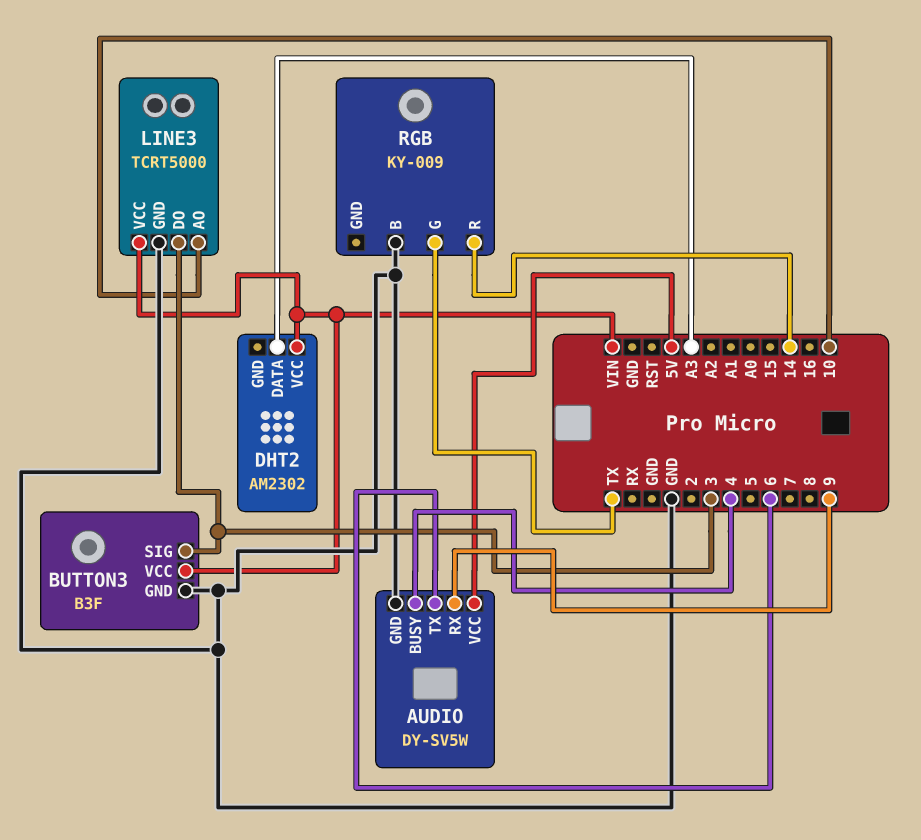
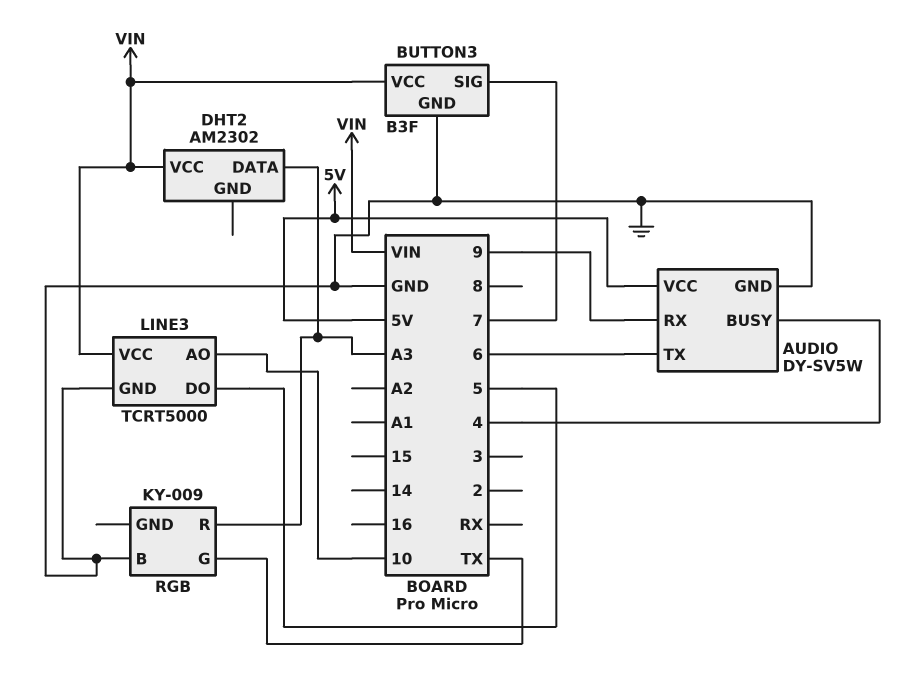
BUTTON3 pin SIG: 3 -> 7
LINE3 pin DO: 3 -> 5
RGB pin R: 14 -> A3

